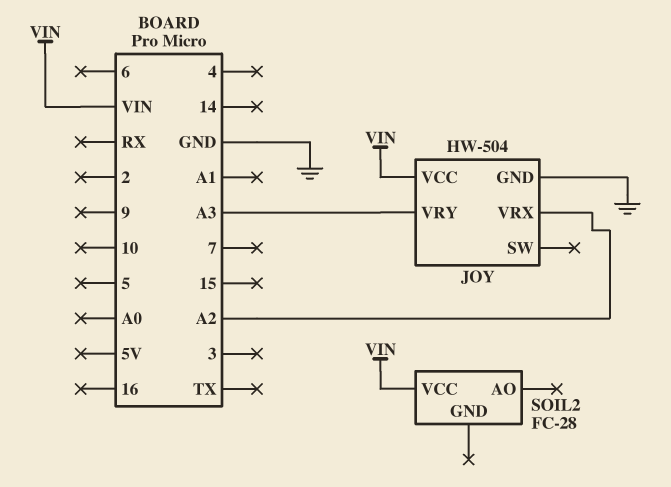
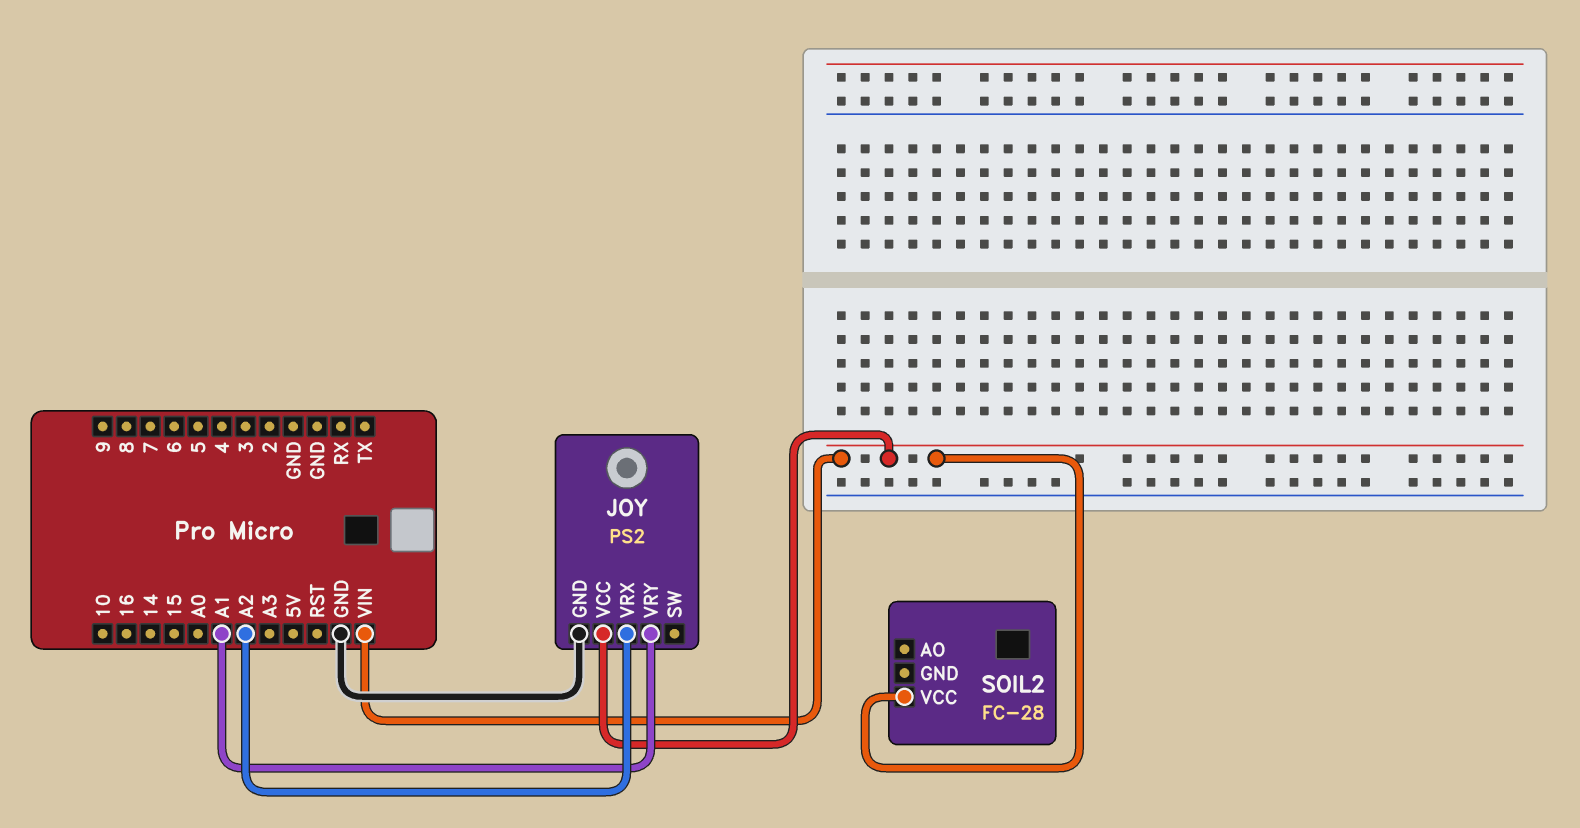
JOY: HW-504 -> PS2
JOY pin VRY: A3 -> A1

